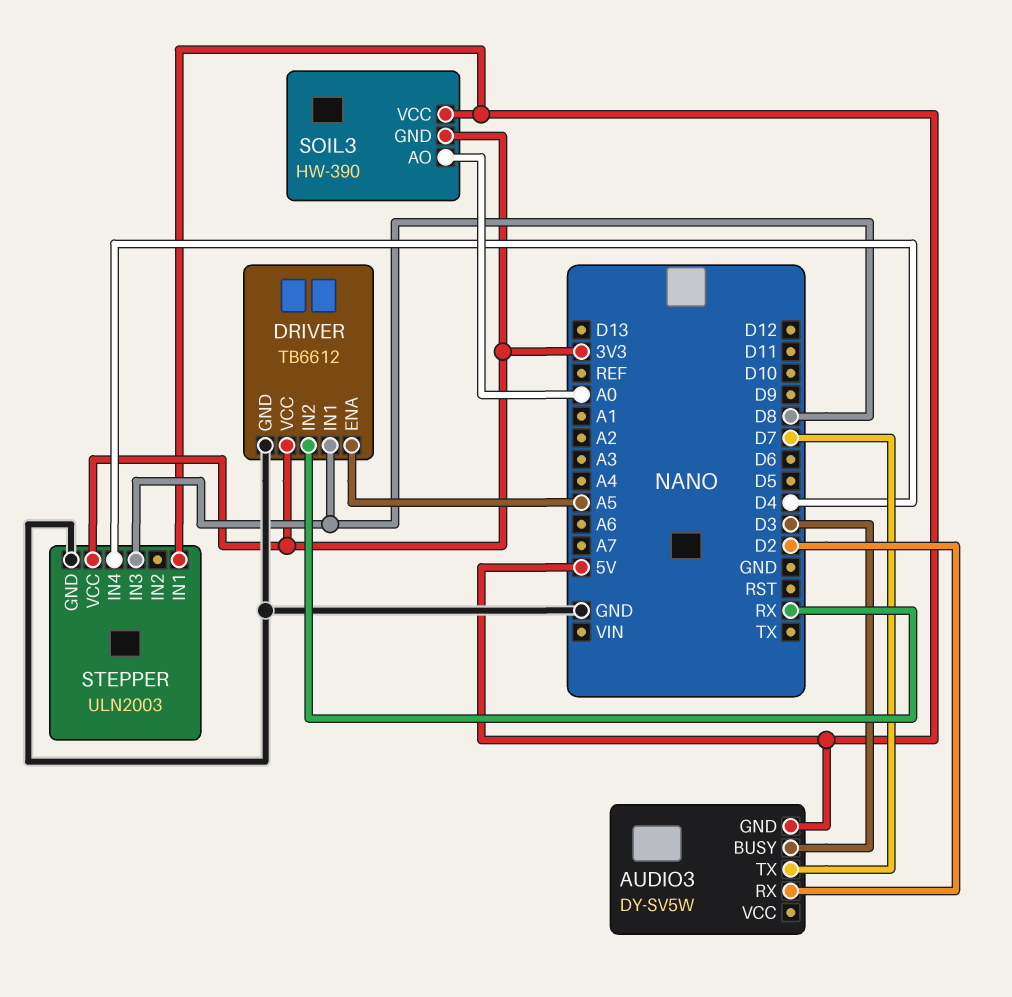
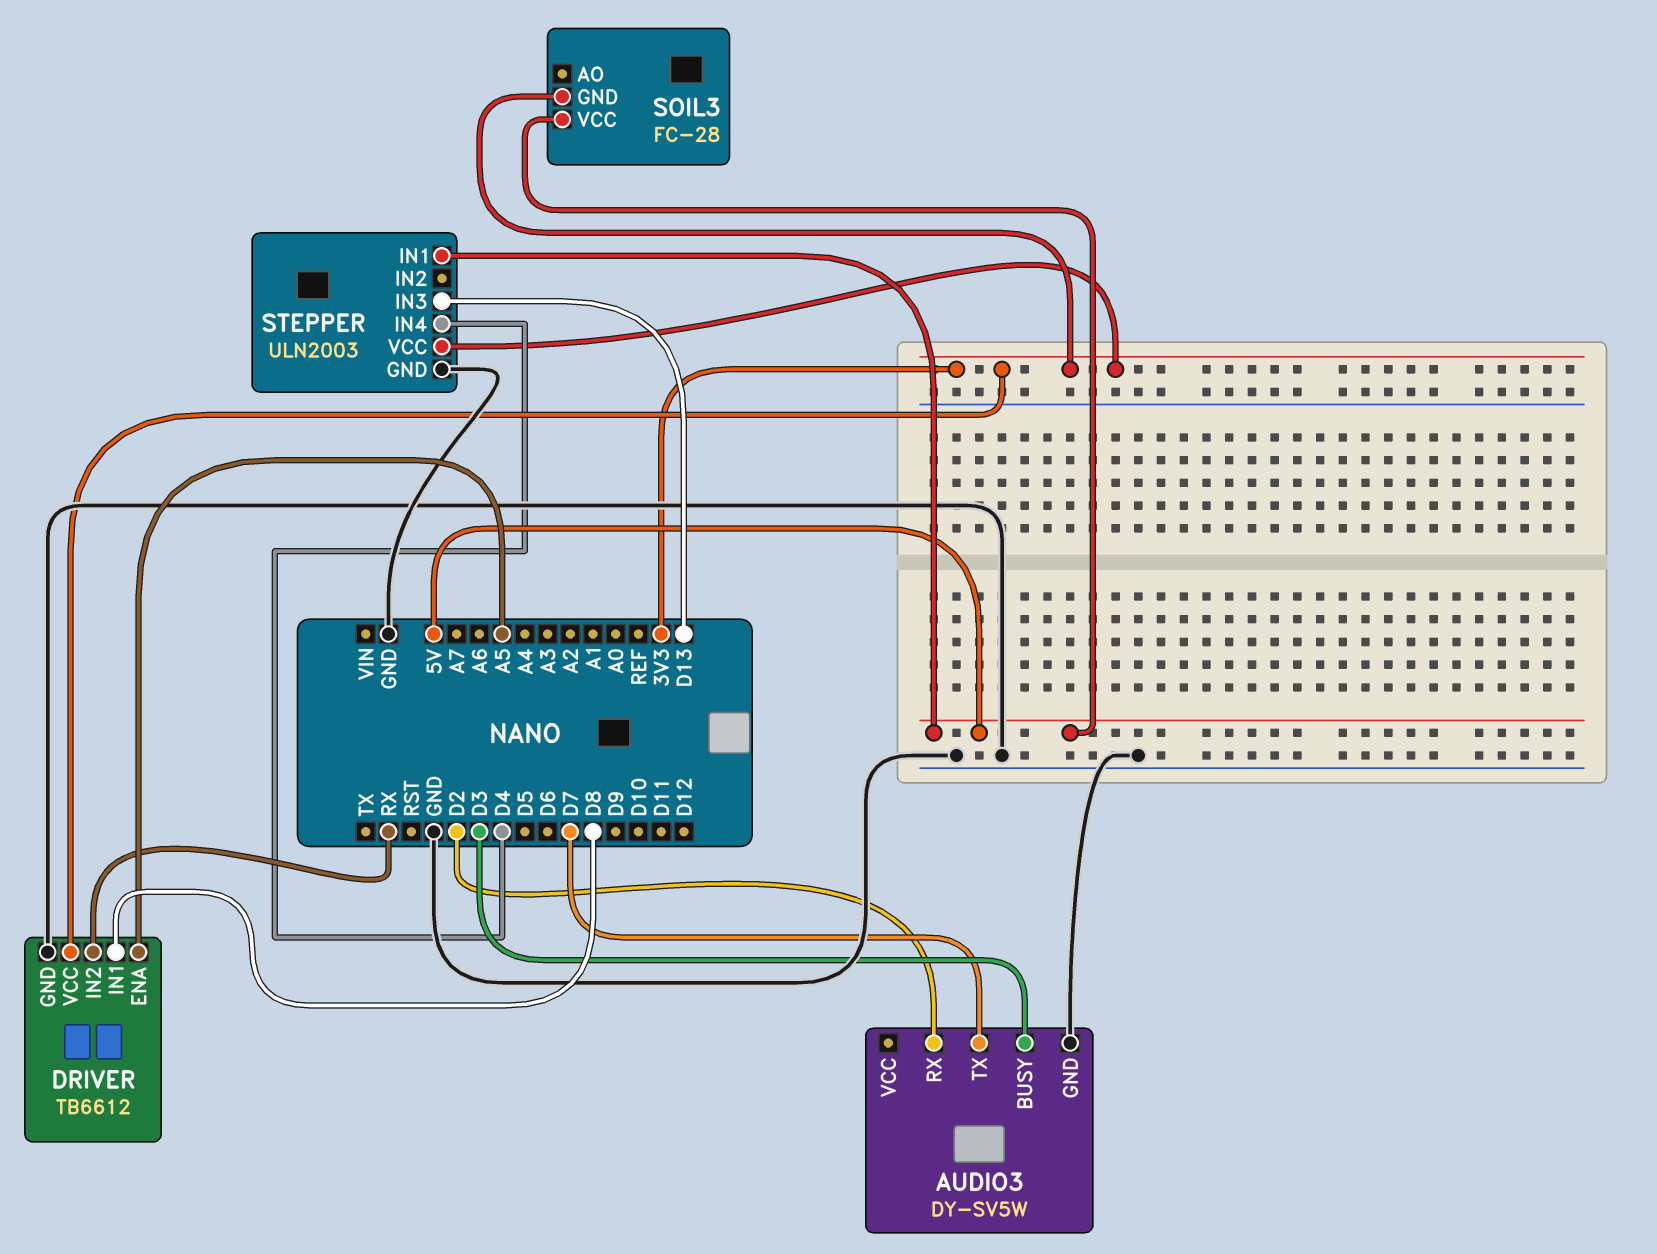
AUDIO3 pin GND: 5V -> GND
SOIL3: HW-390 -> FC-28
SOIL3 pin AO: A0 -> none
STEPPER pin IN3: D8 -> D13

